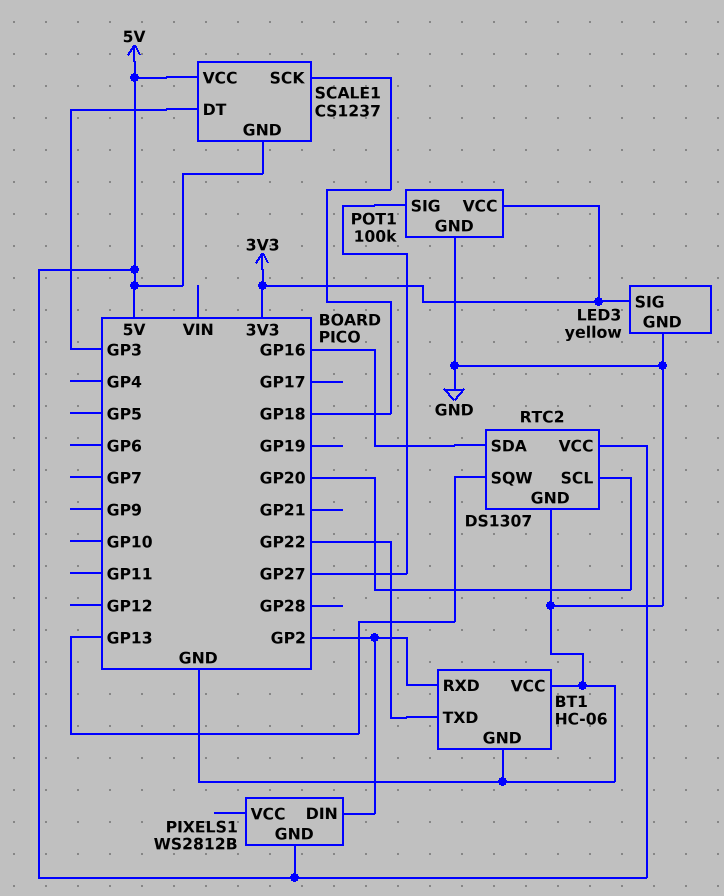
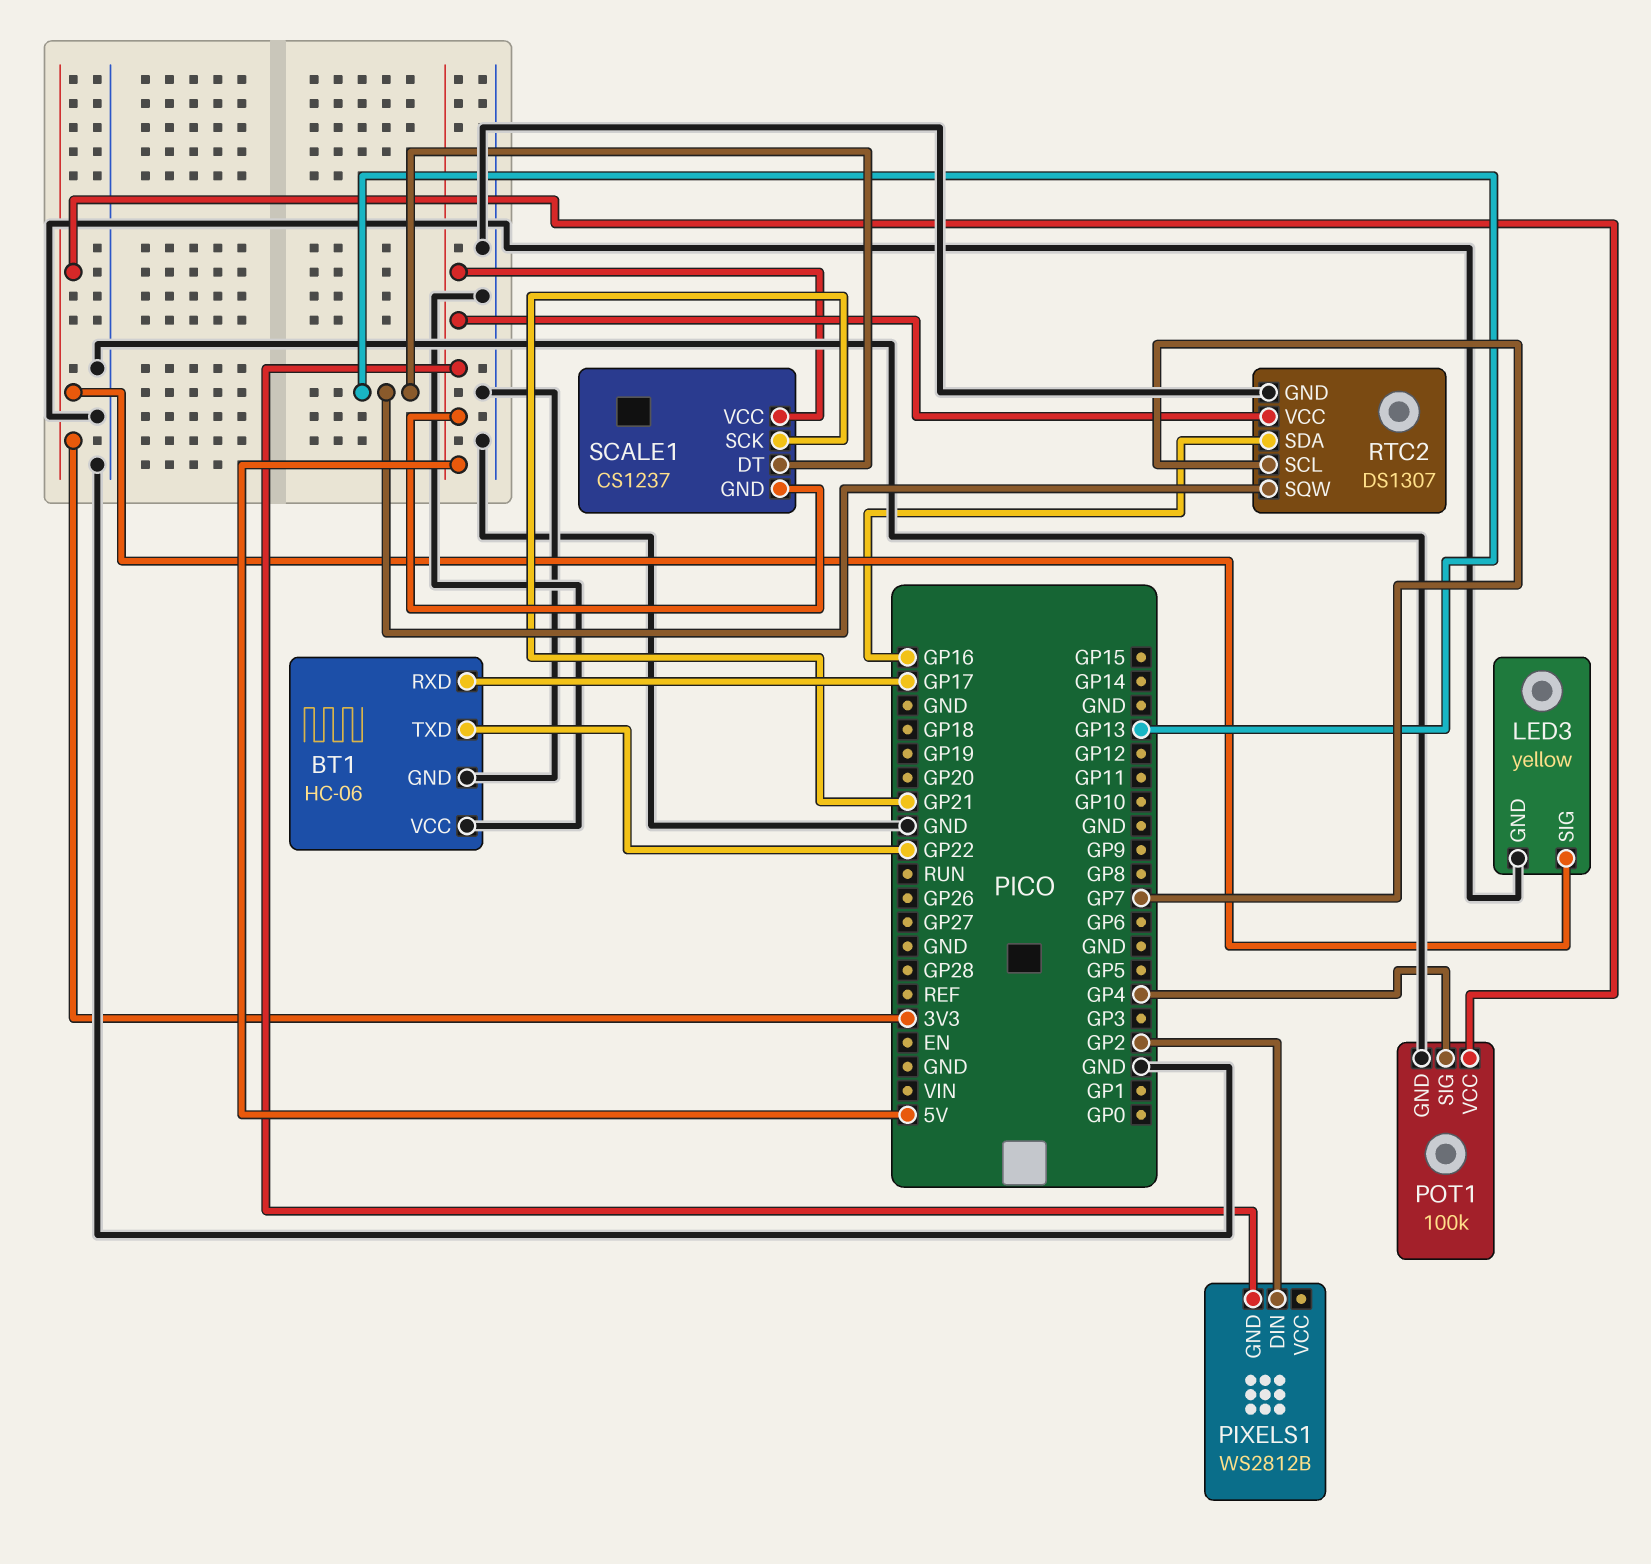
BT1 pin RXD: GP2 -> GP17
POT1 pin SIG: GP27 -> GP4
RTC2 pin SCL: GP20 -> GP7
SCALE1 pin DT: GP3 -> GP13
SCALE1 pin SCK: GP18 -> GP21

